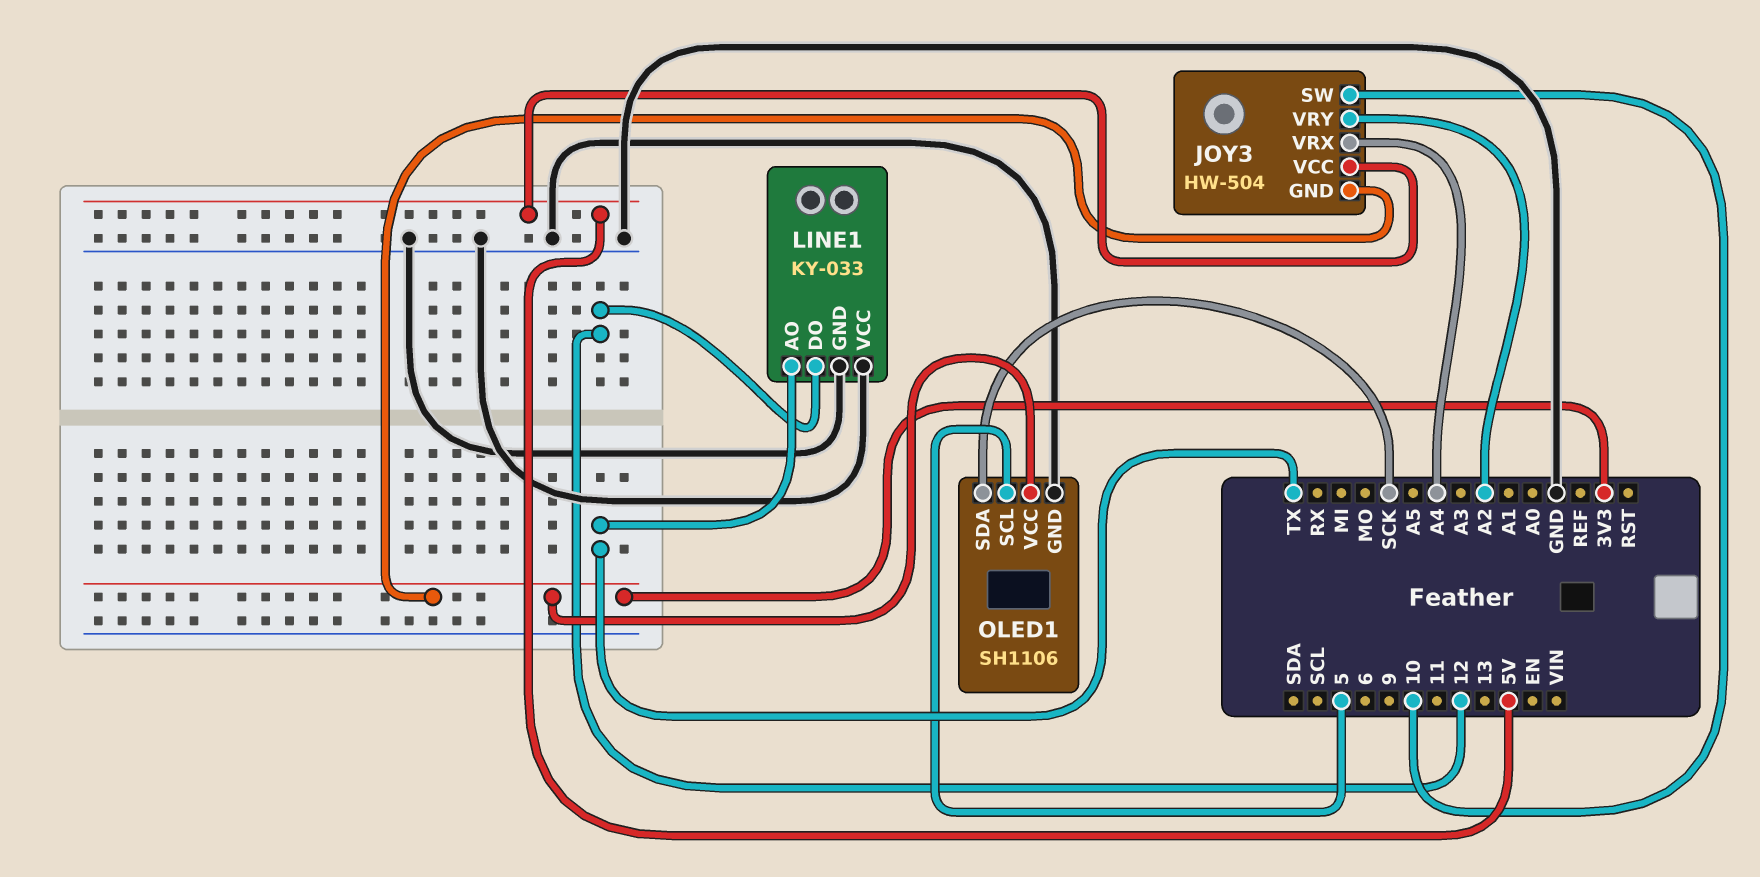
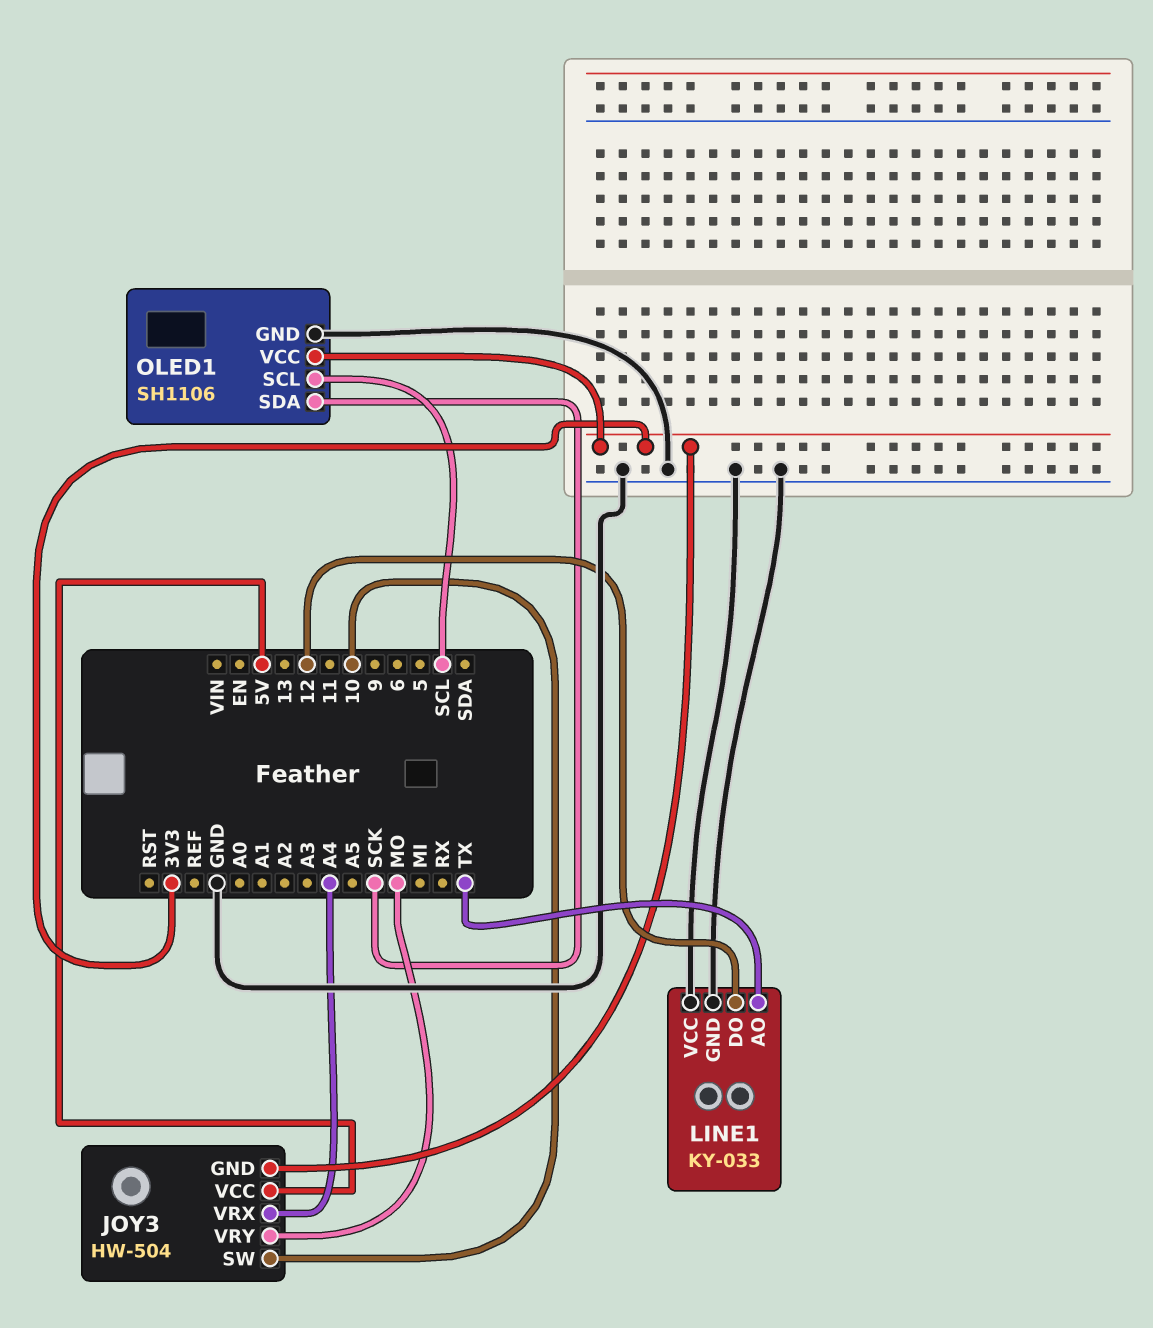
JOY3 pin VRY: A2 -> MO
OLED1 pin SCL: 5 -> SCL

